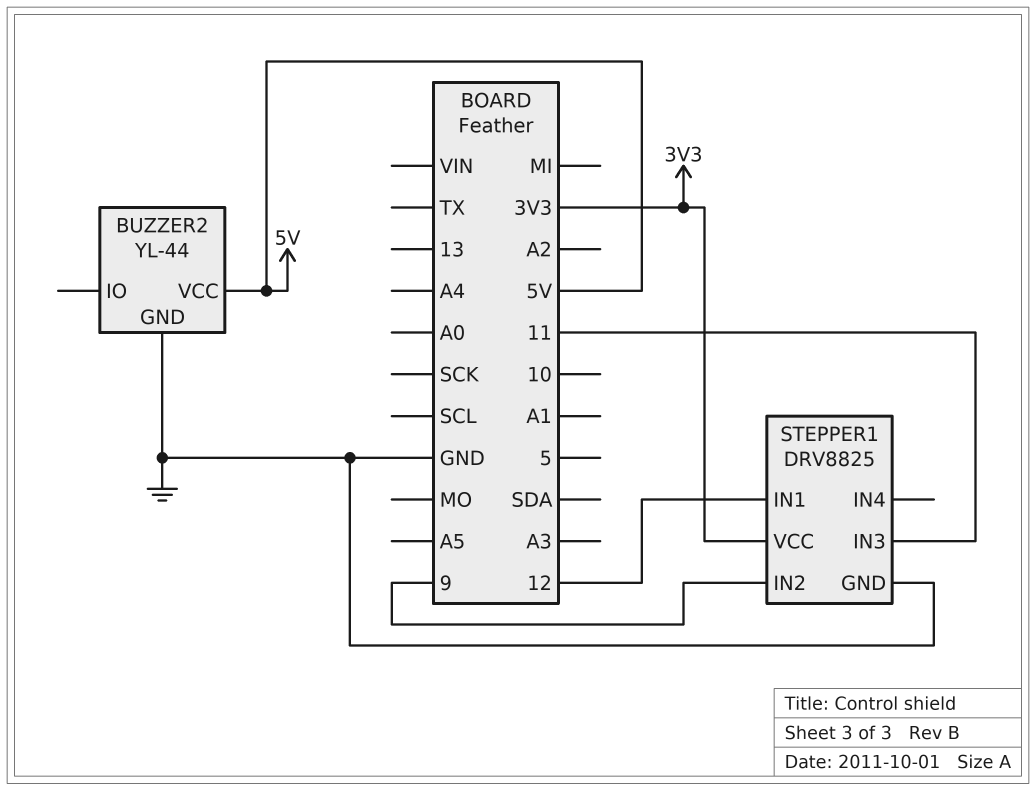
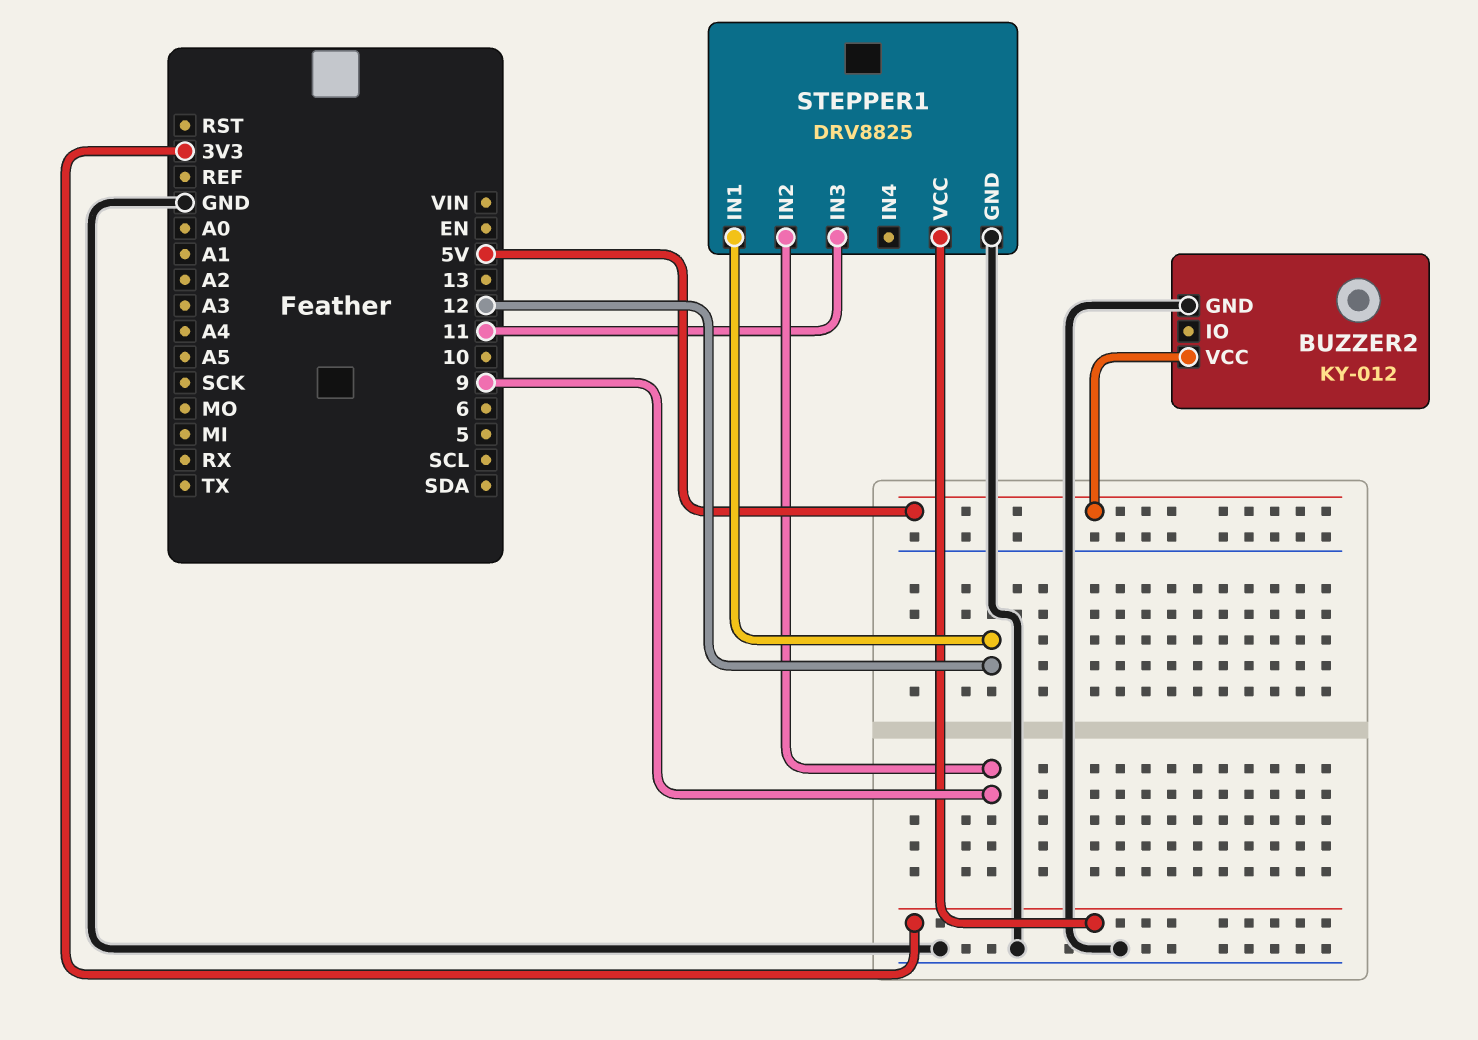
BUZZER2: YL-44 -> KY-012

